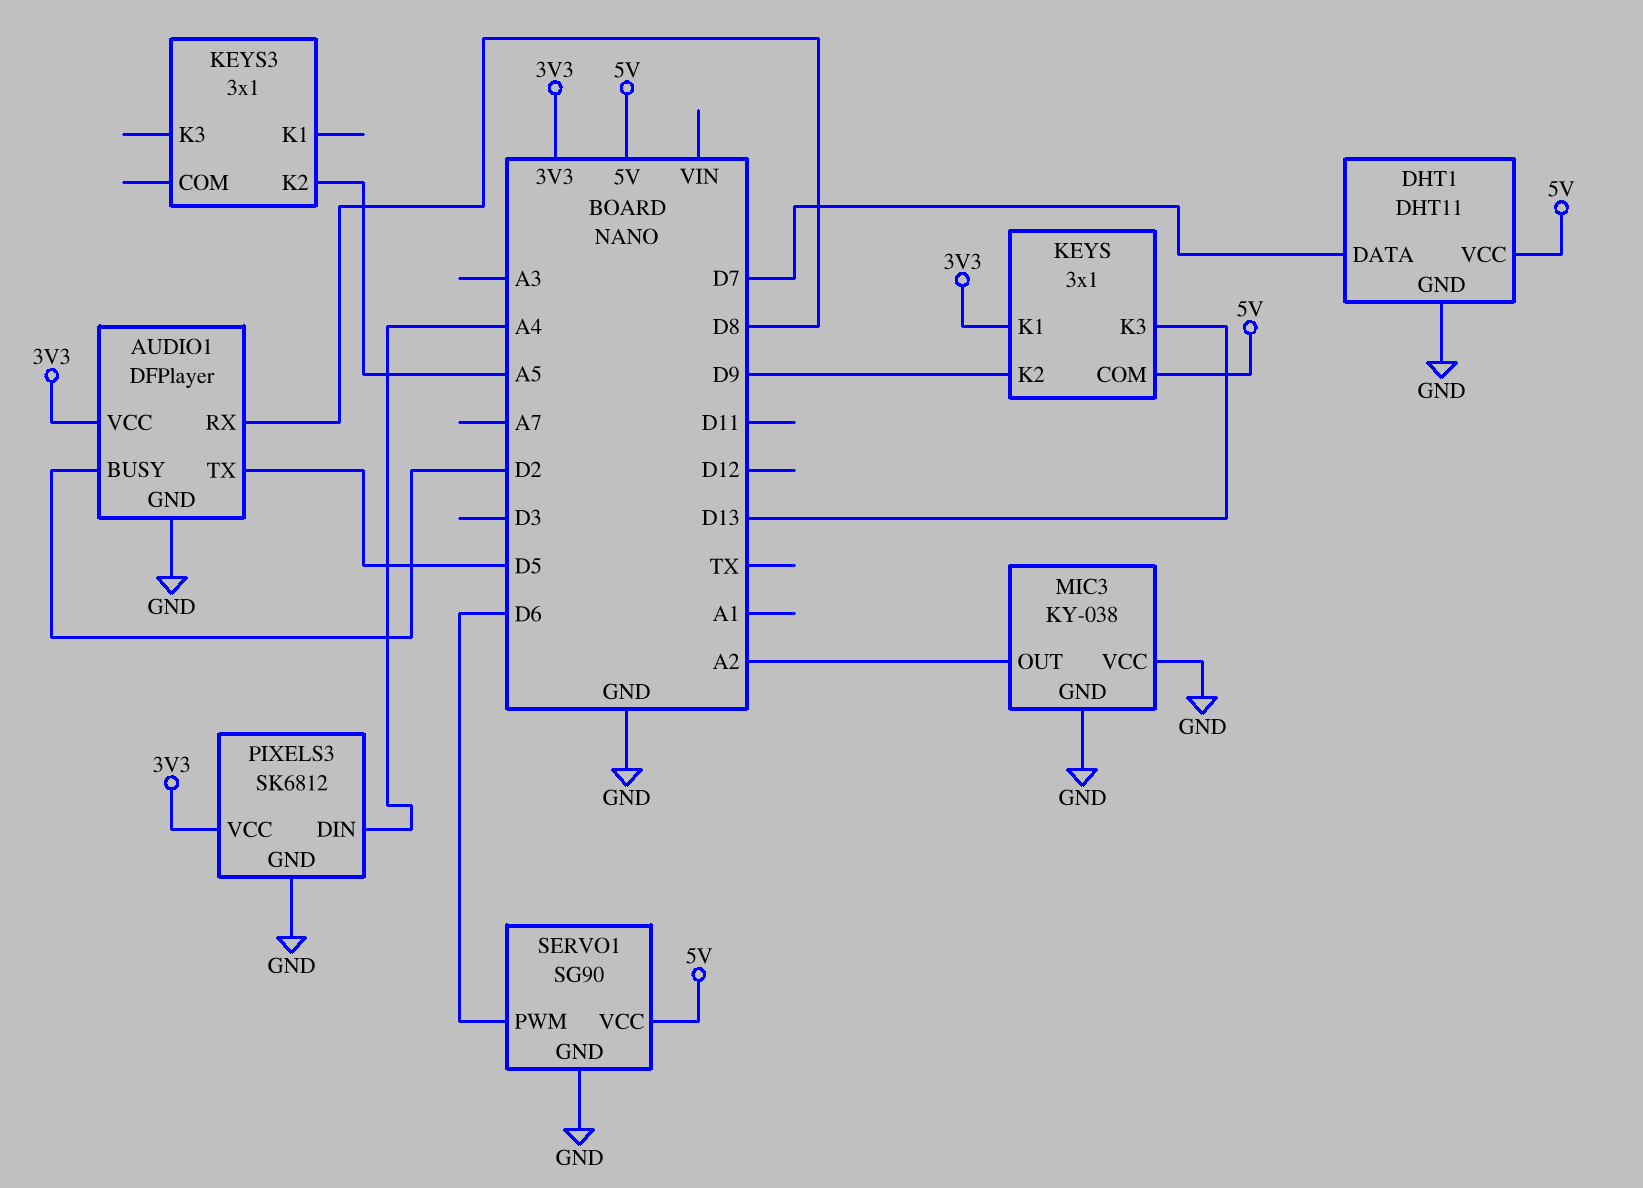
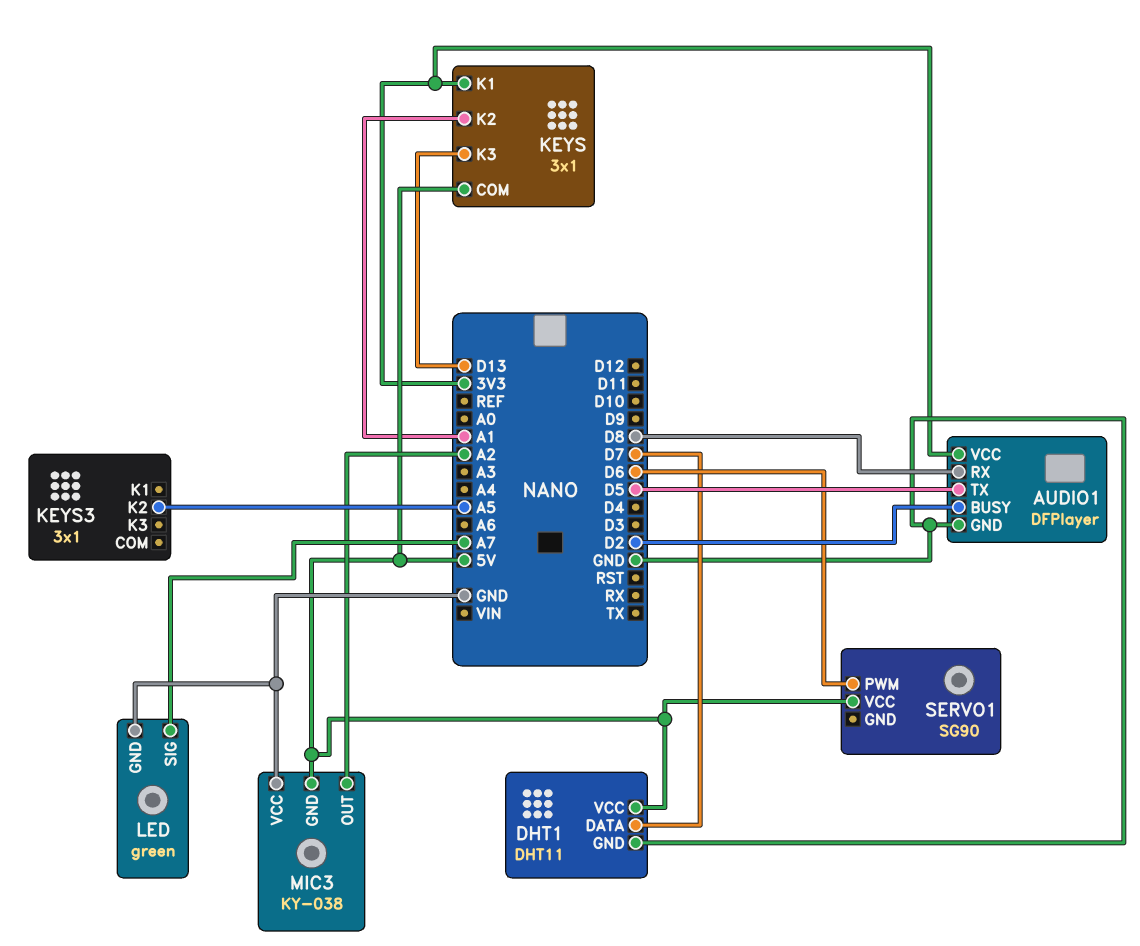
KEYS pin K2: D9 -> A1
LED: none -> green
LED pin GND: none -> GND
LED pin SIG: none -> A7
MIC3 pin GND: GND -> 5V
PIXELS3: SK6812 -> none
PIXELS3 pin DIN: A4 -> none
PIXELS3 pin GND: GND -> none
PIXELS3 pin VCC: 3V3 -> none
SERVO1 pin GND: GND -> none

